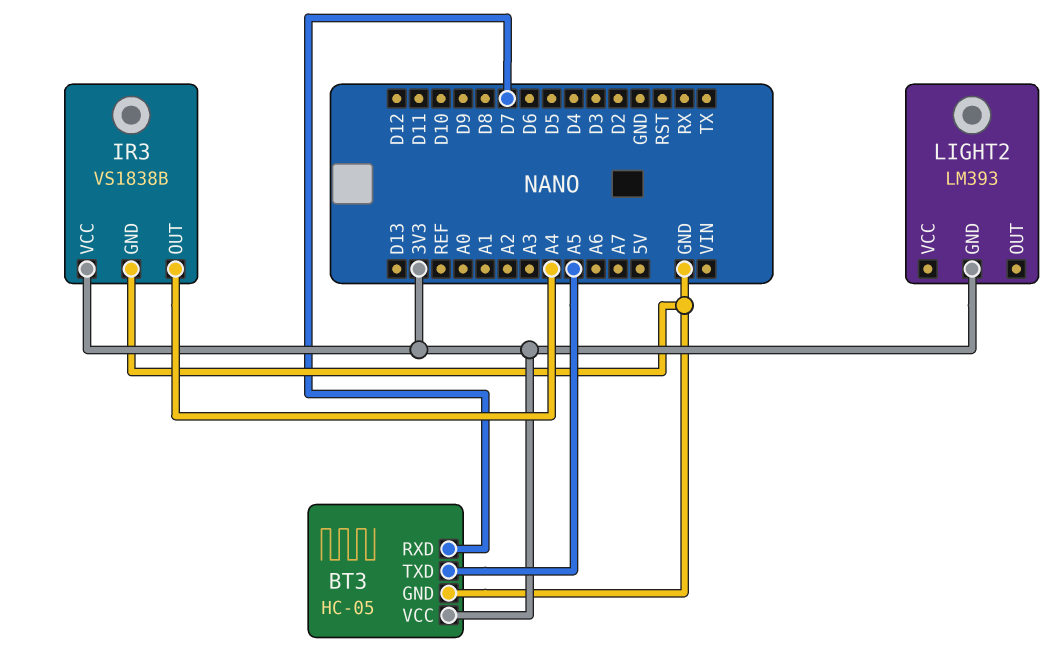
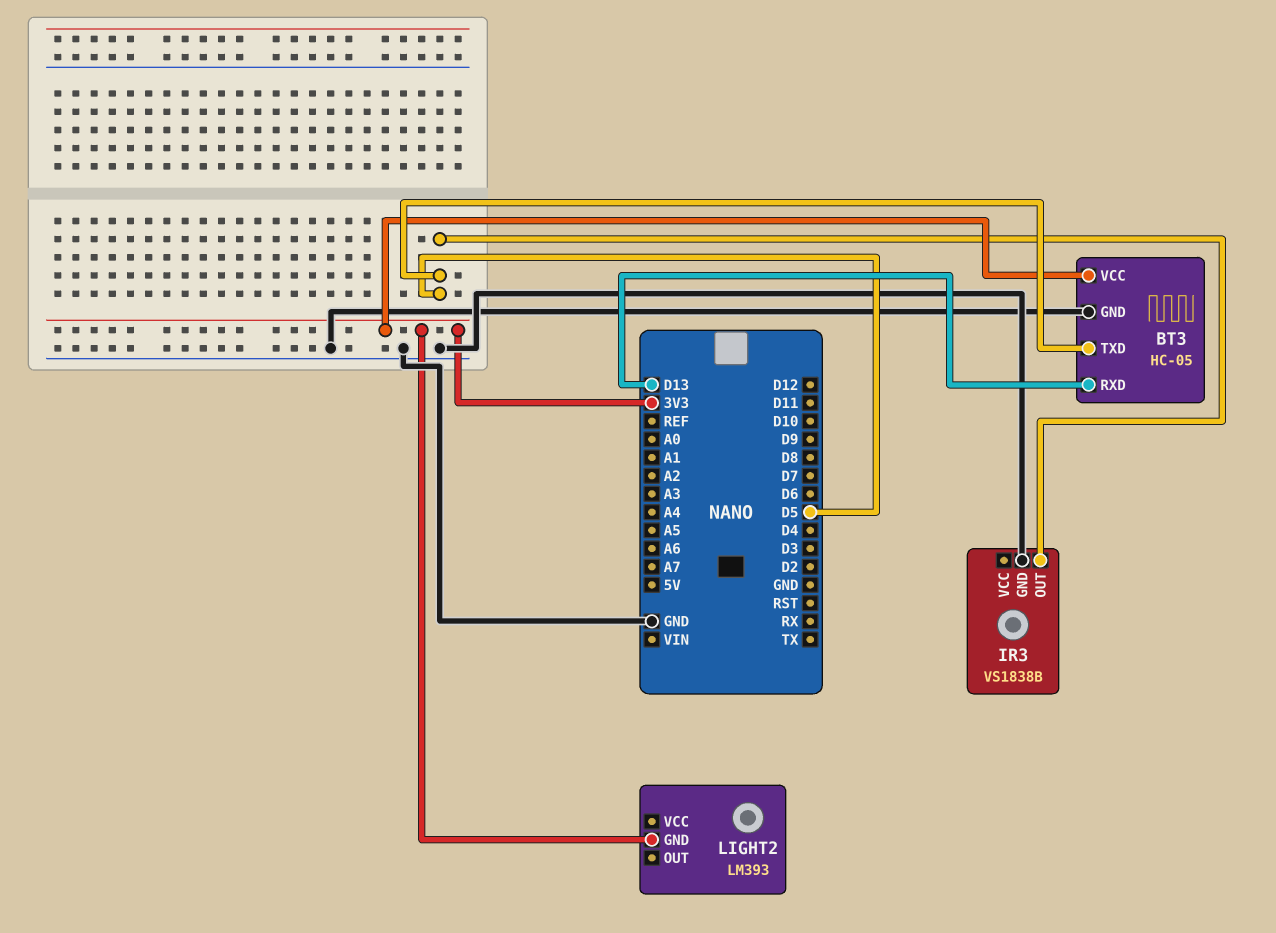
BT3 pin RXD: D7 -> D13
BT3 pin TXD: A5 -> D5
IR3 pin OUT: A4 -> D5
IR3 pin VCC: 3V3 -> none

